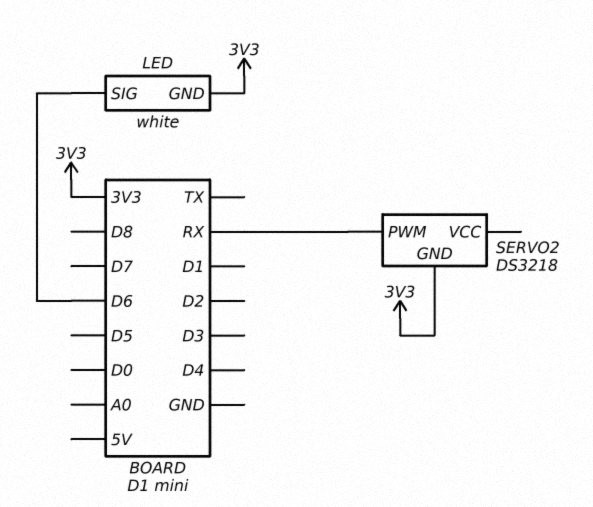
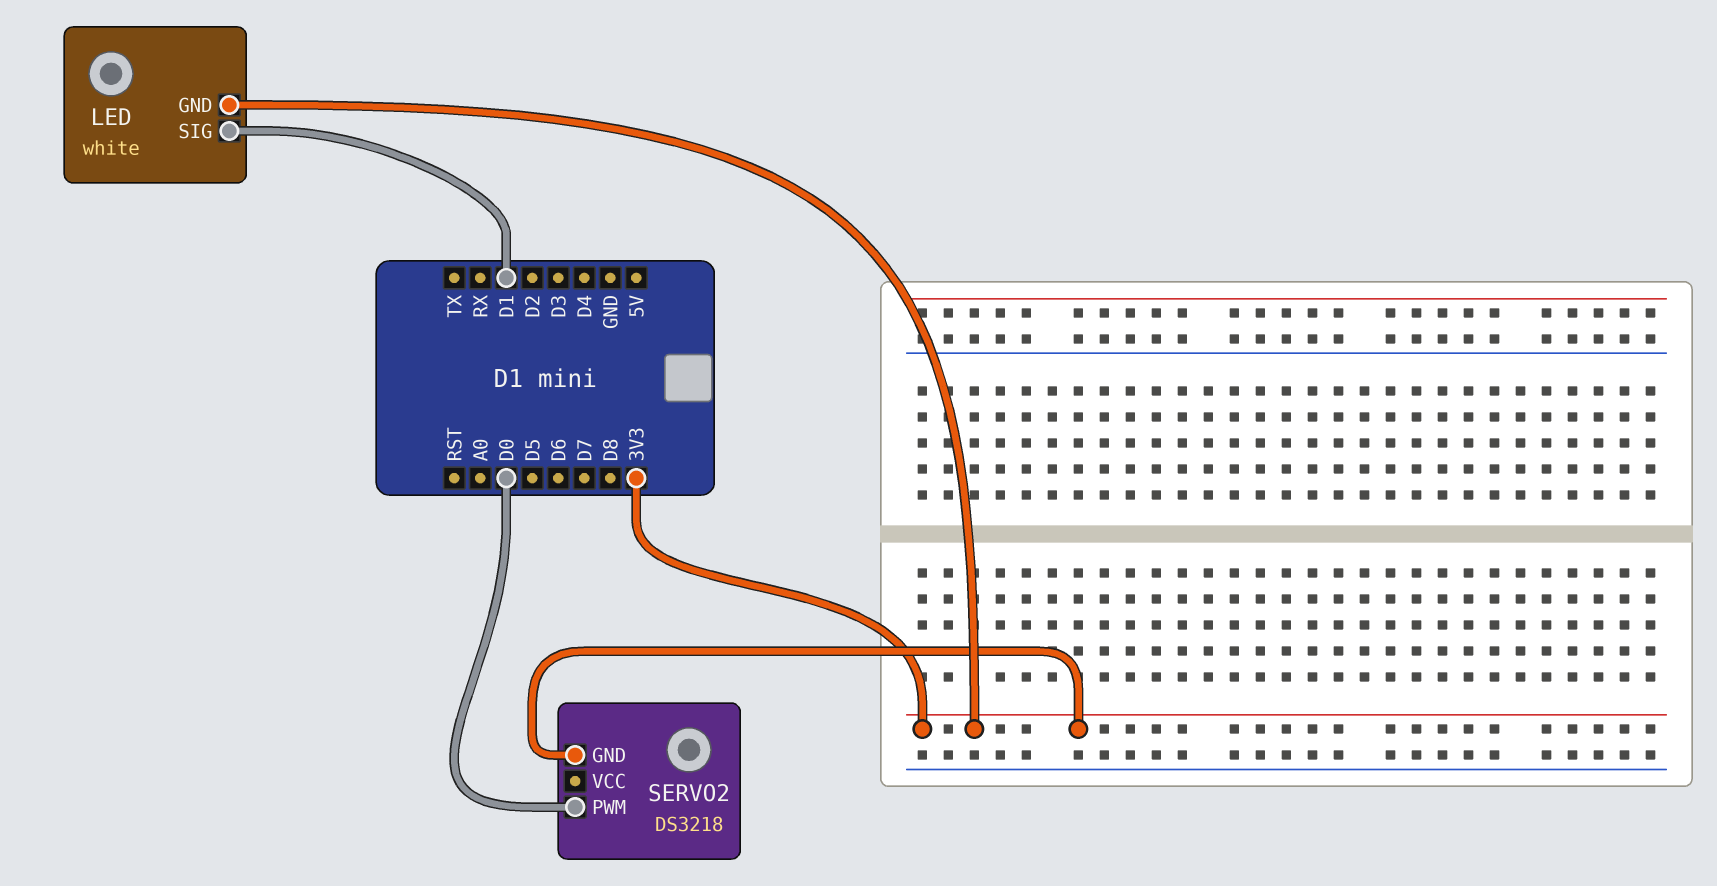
LED pin SIG: D6 -> D1
SERVO2 pin PWM: RX -> D0

